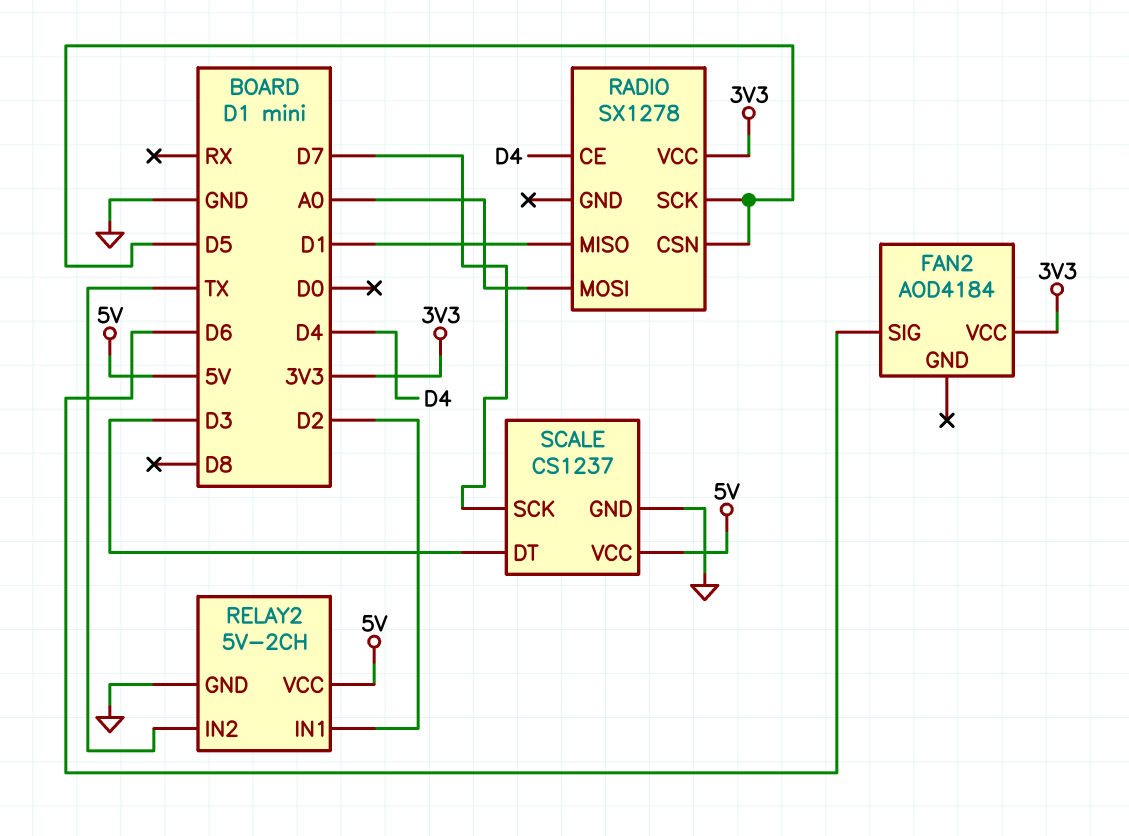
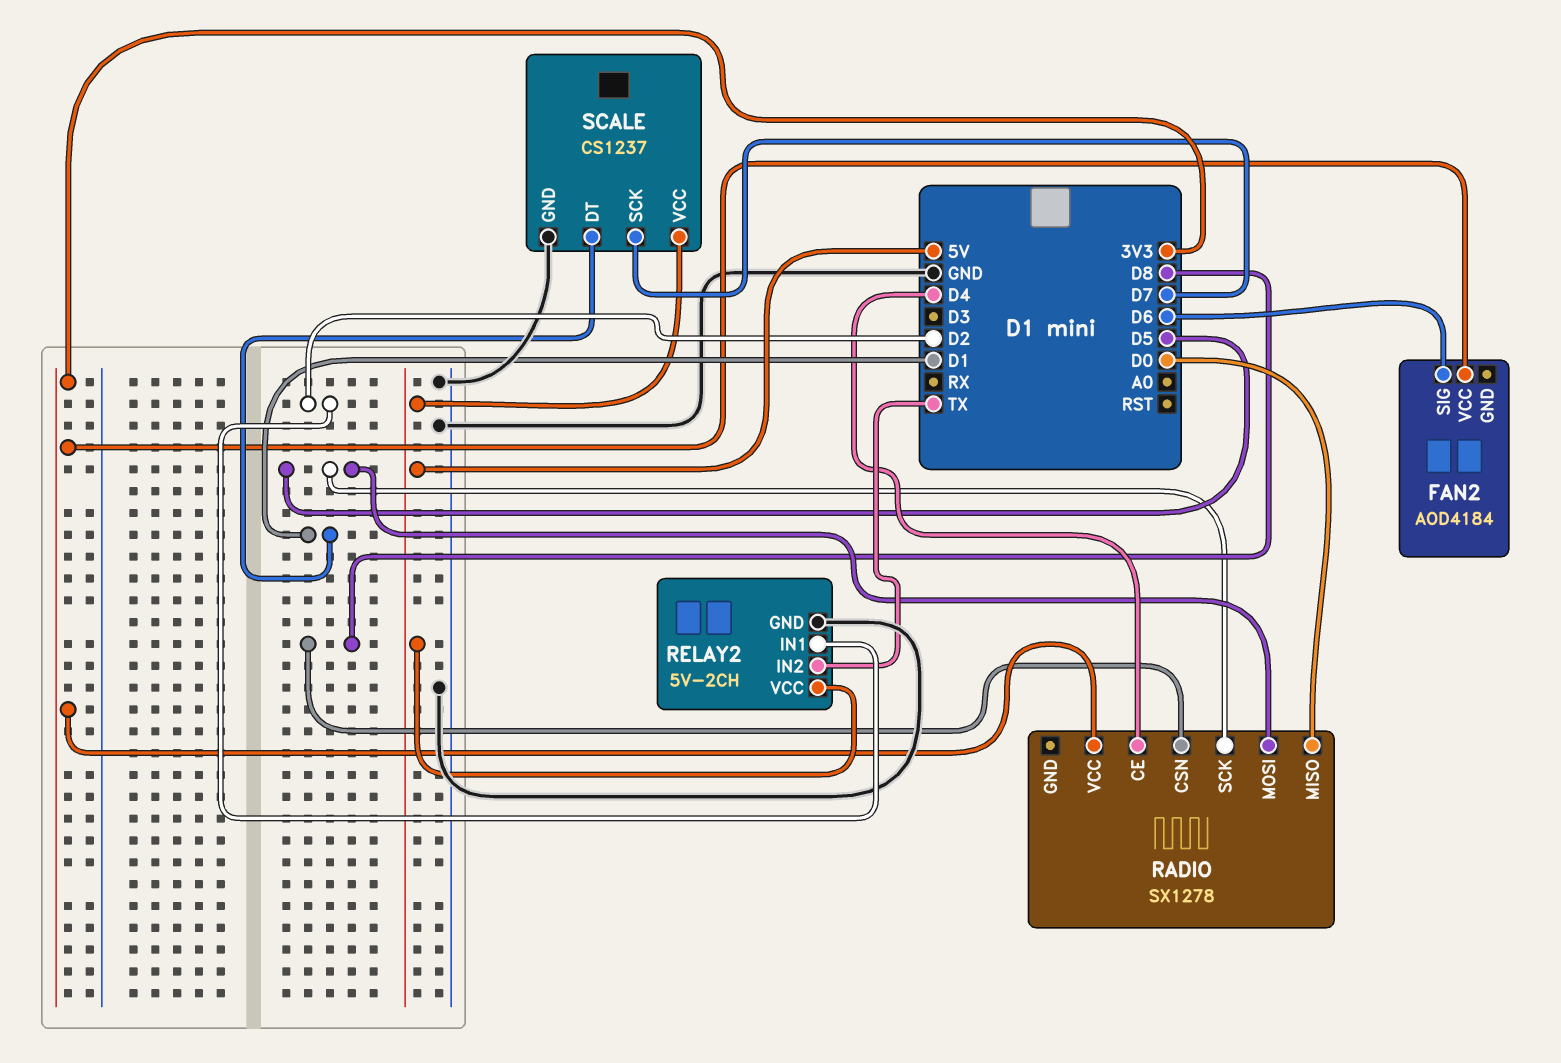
RADIO pin CSN: D5 -> D8
RADIO pin MISO: D1 -> D0
RADIO pin MOSI: A0 -> D5
SCALE pin DT: D3 -> D1

